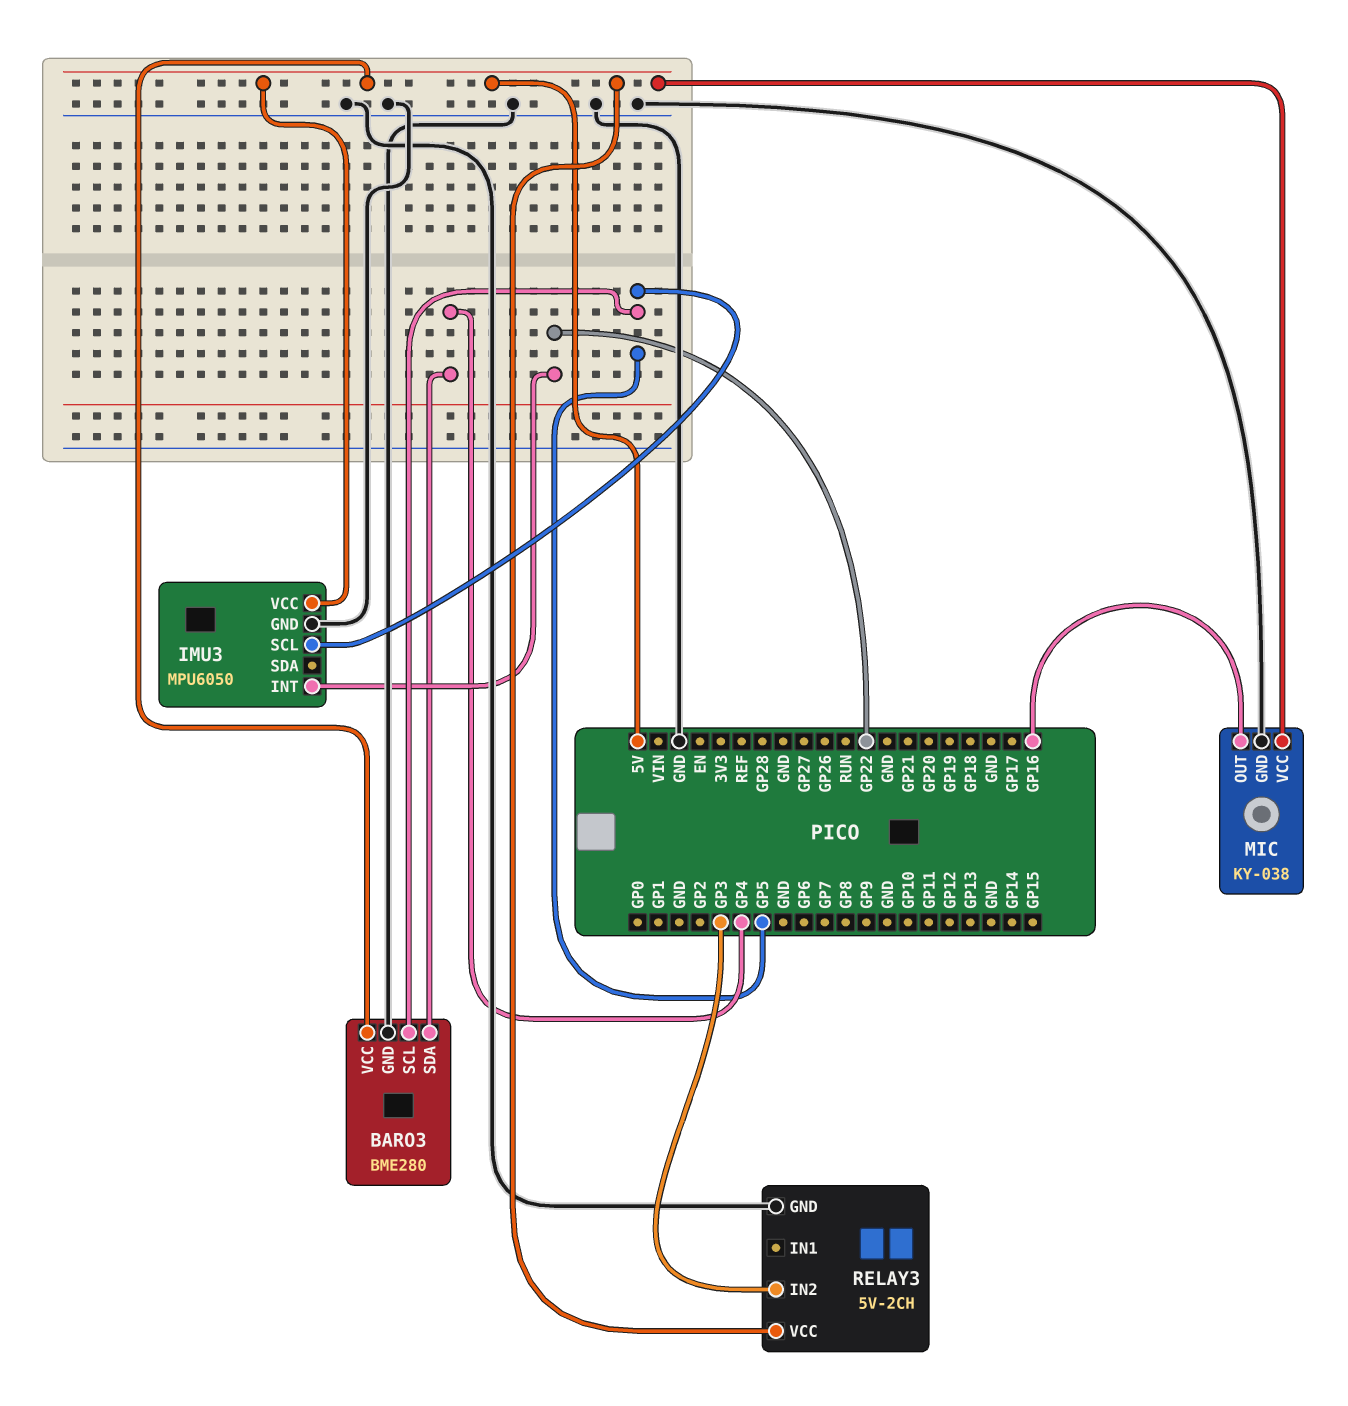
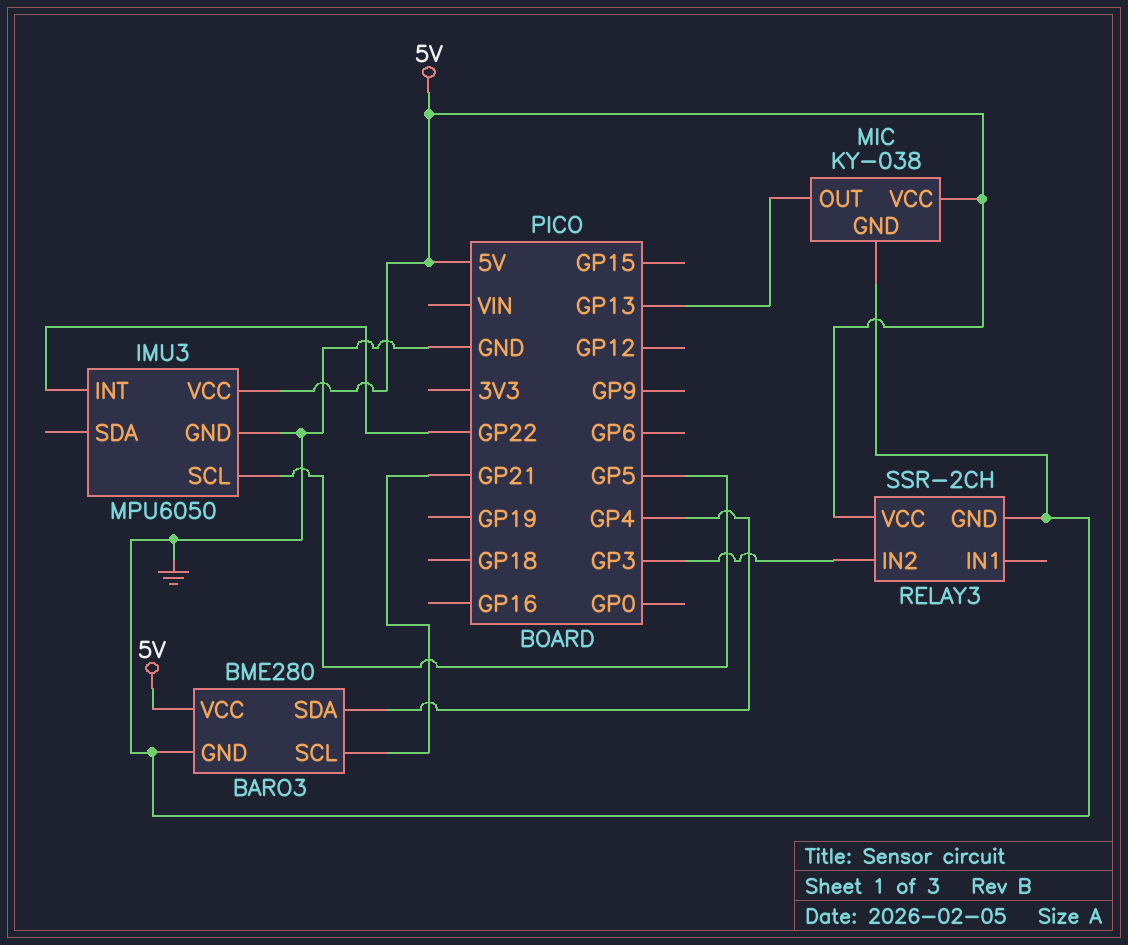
BARO3 pin SCL: GP5 -> GP21
MIC pin OUT: GP16 -> GP13
RELAY3: 5V-2CH -> SSR-2CH

